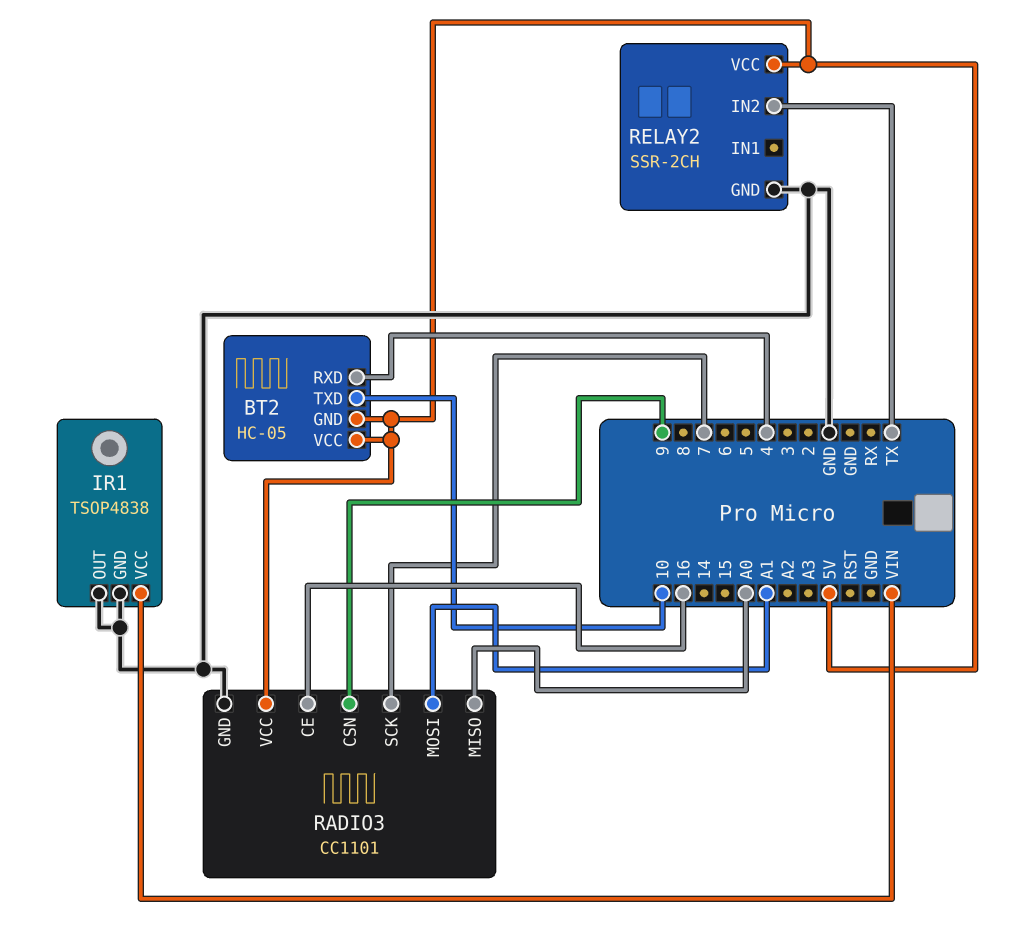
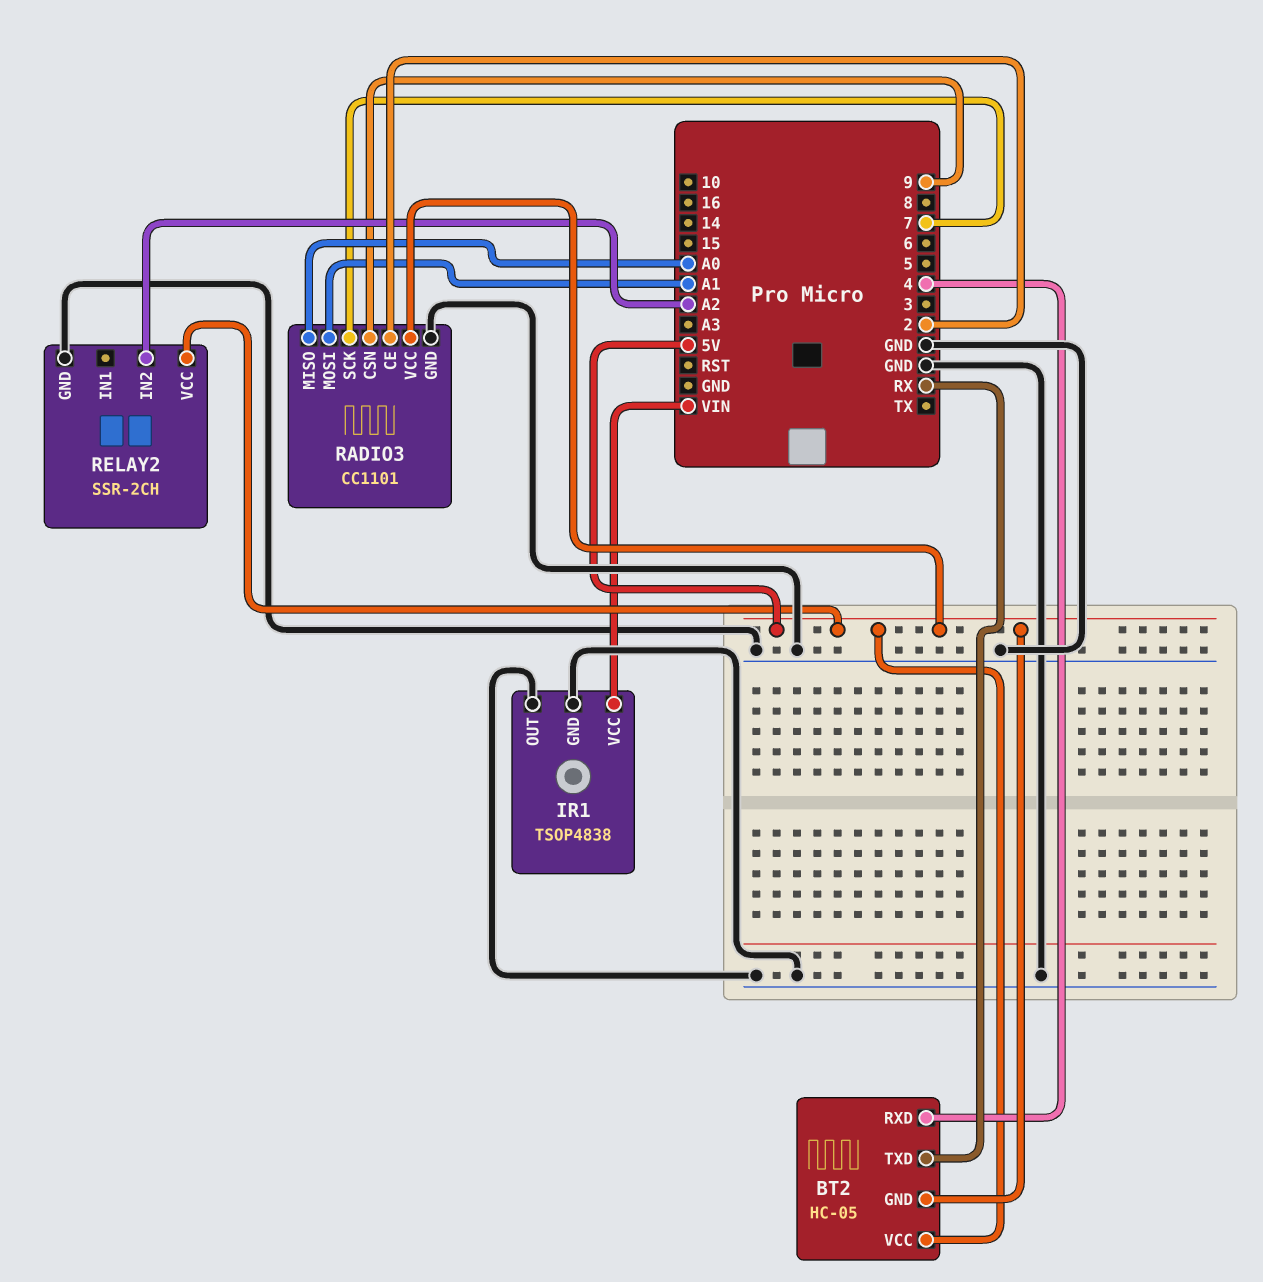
BT2 pin TXD: 10 -> RX
RADIO3 pin CE: 16 -> 2
RELAY2 pin IN2: TX -> A2

